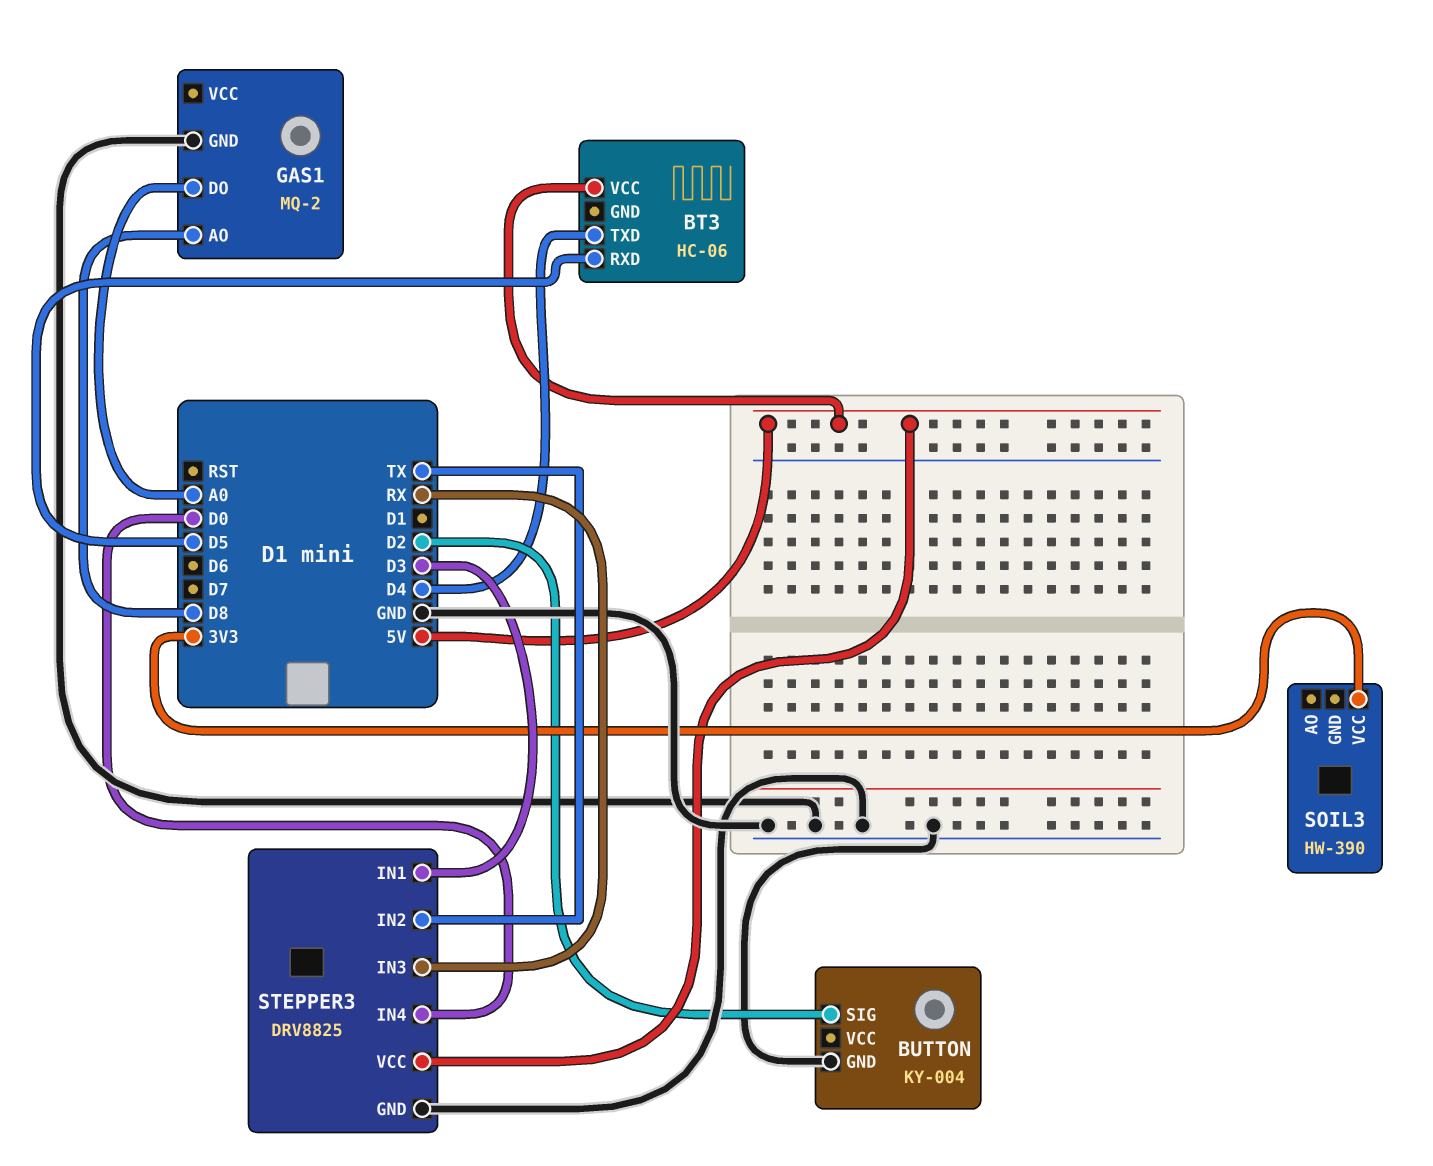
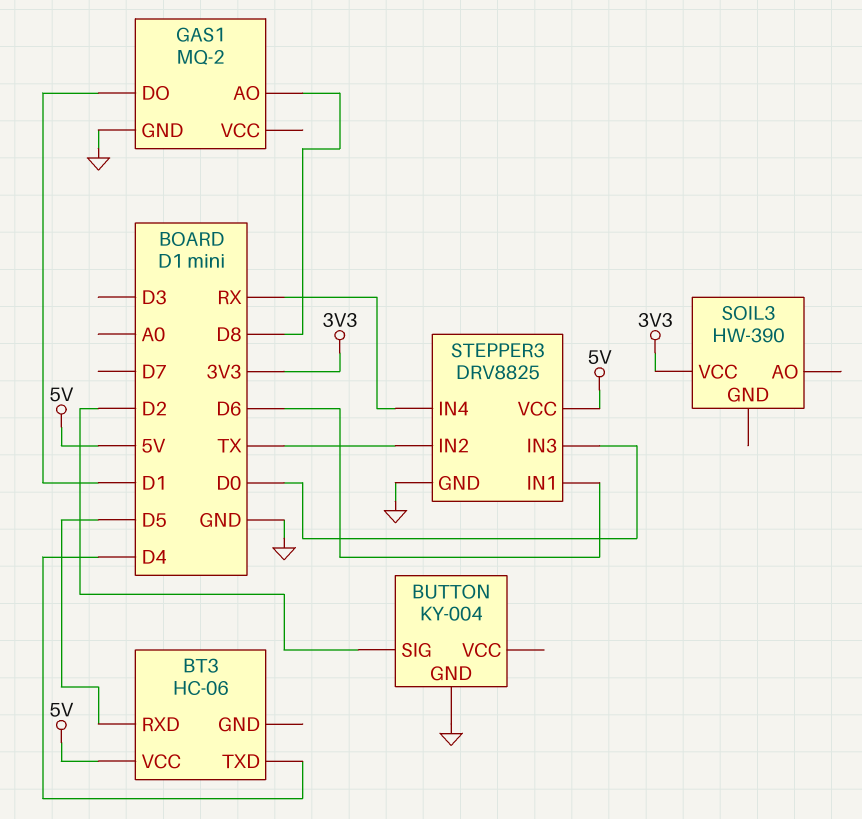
GAS1 pin DO: A0 -> D1
STEPPER3 pin IN1: D3 -> D6
STEPPER3 pin IN3: RX -> D0
STEPPER3 pin IN4: D0 -> RX

